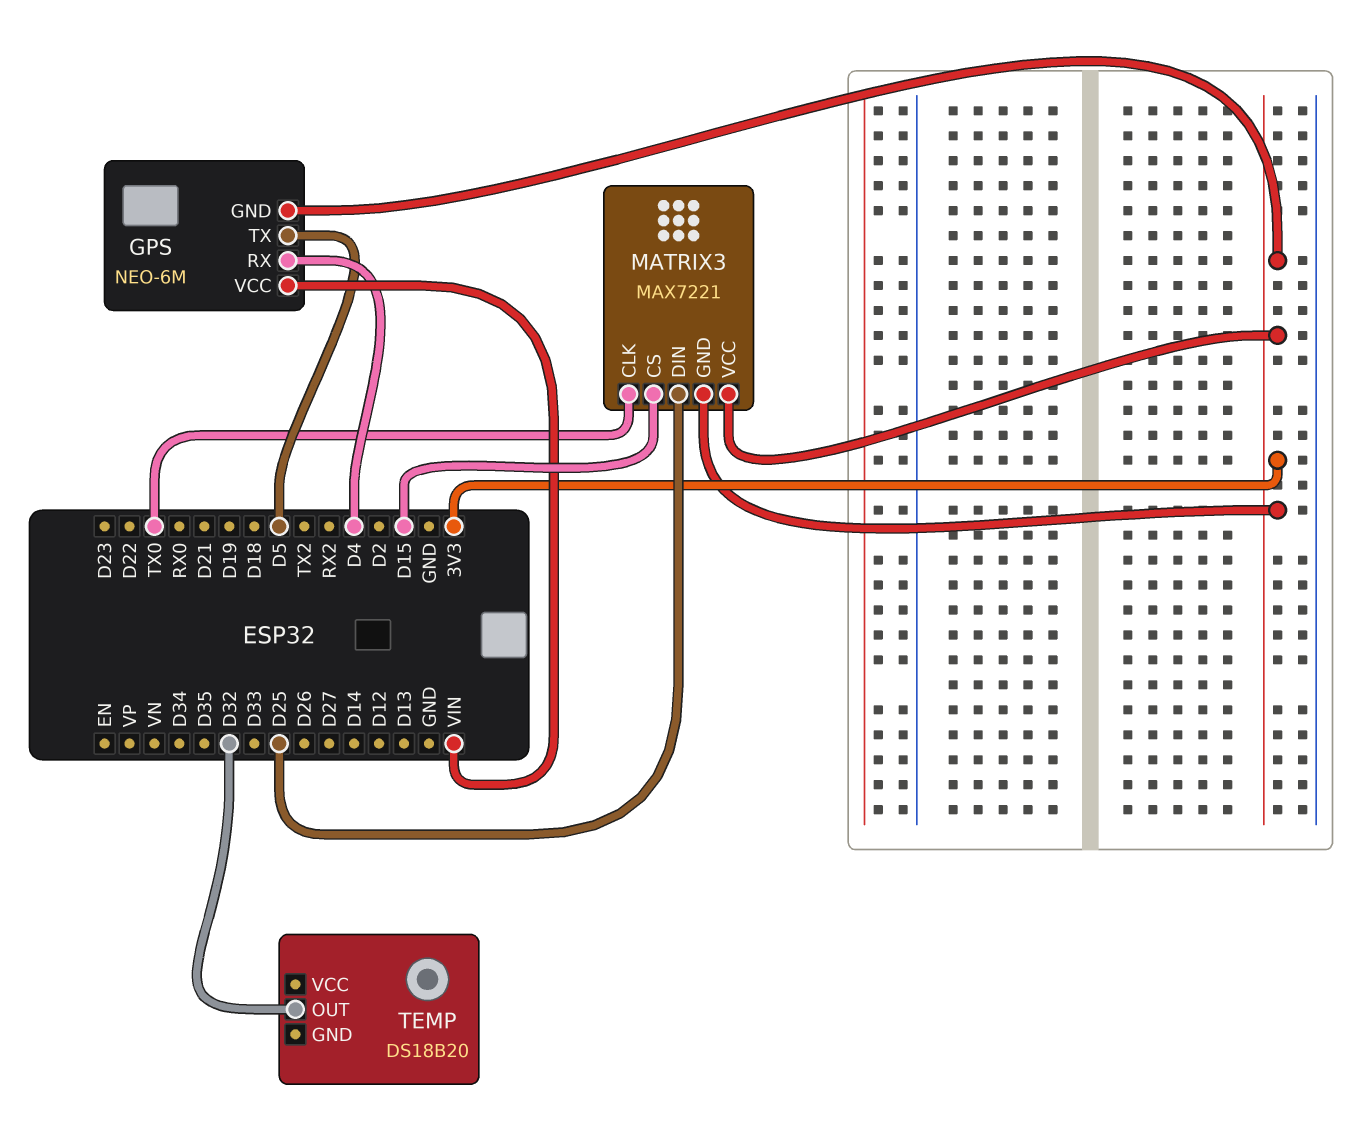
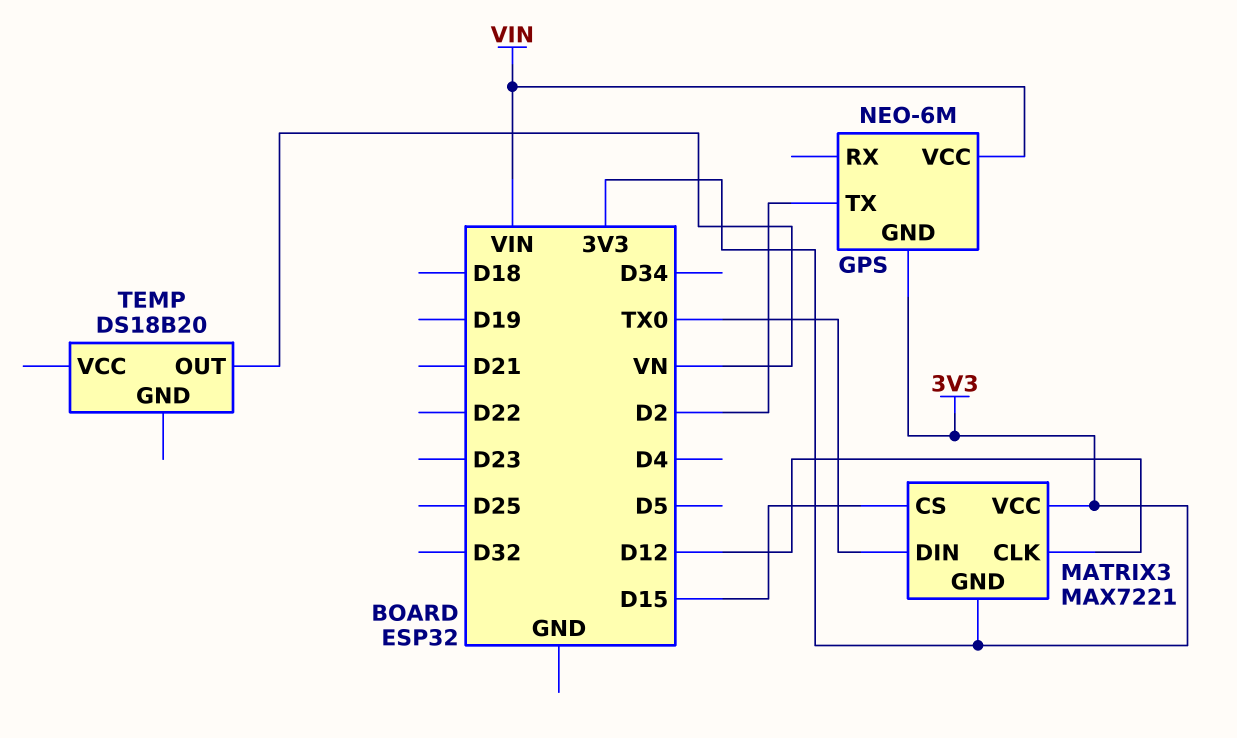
GPS pin RX: D4 -> none
GPS pin TX: D5 -> D2
MATRIX3 pin CLK: TX0 -> D12
MATRIX3 pin DIN: D25 -> TX0
TEMP pin OUT: D32 -> VN

